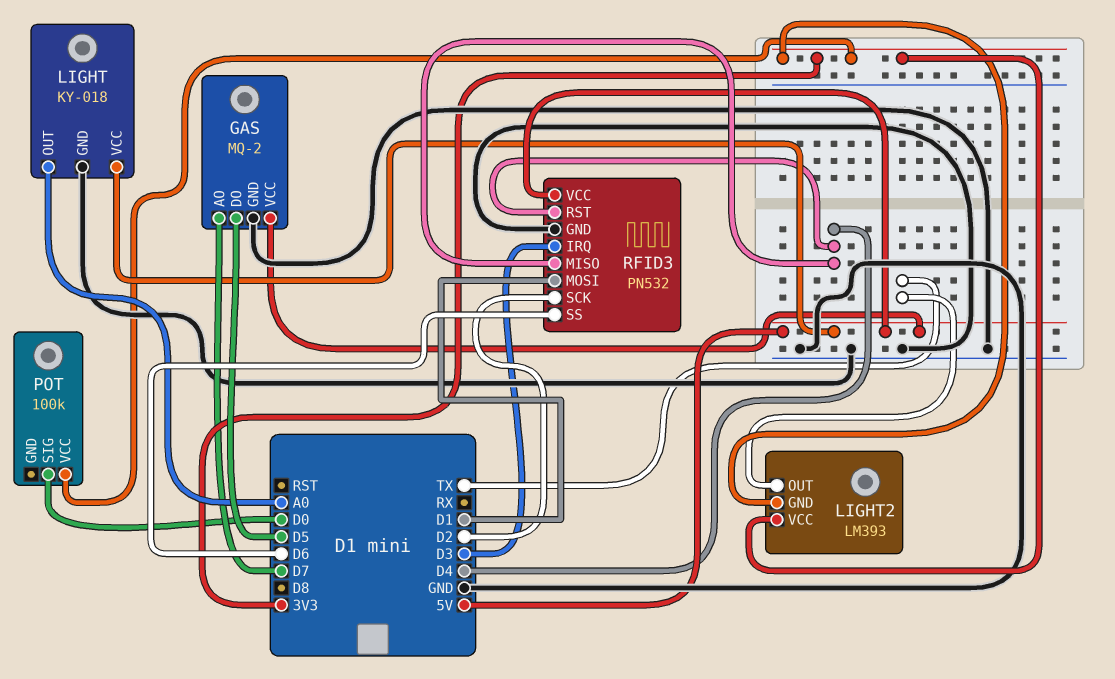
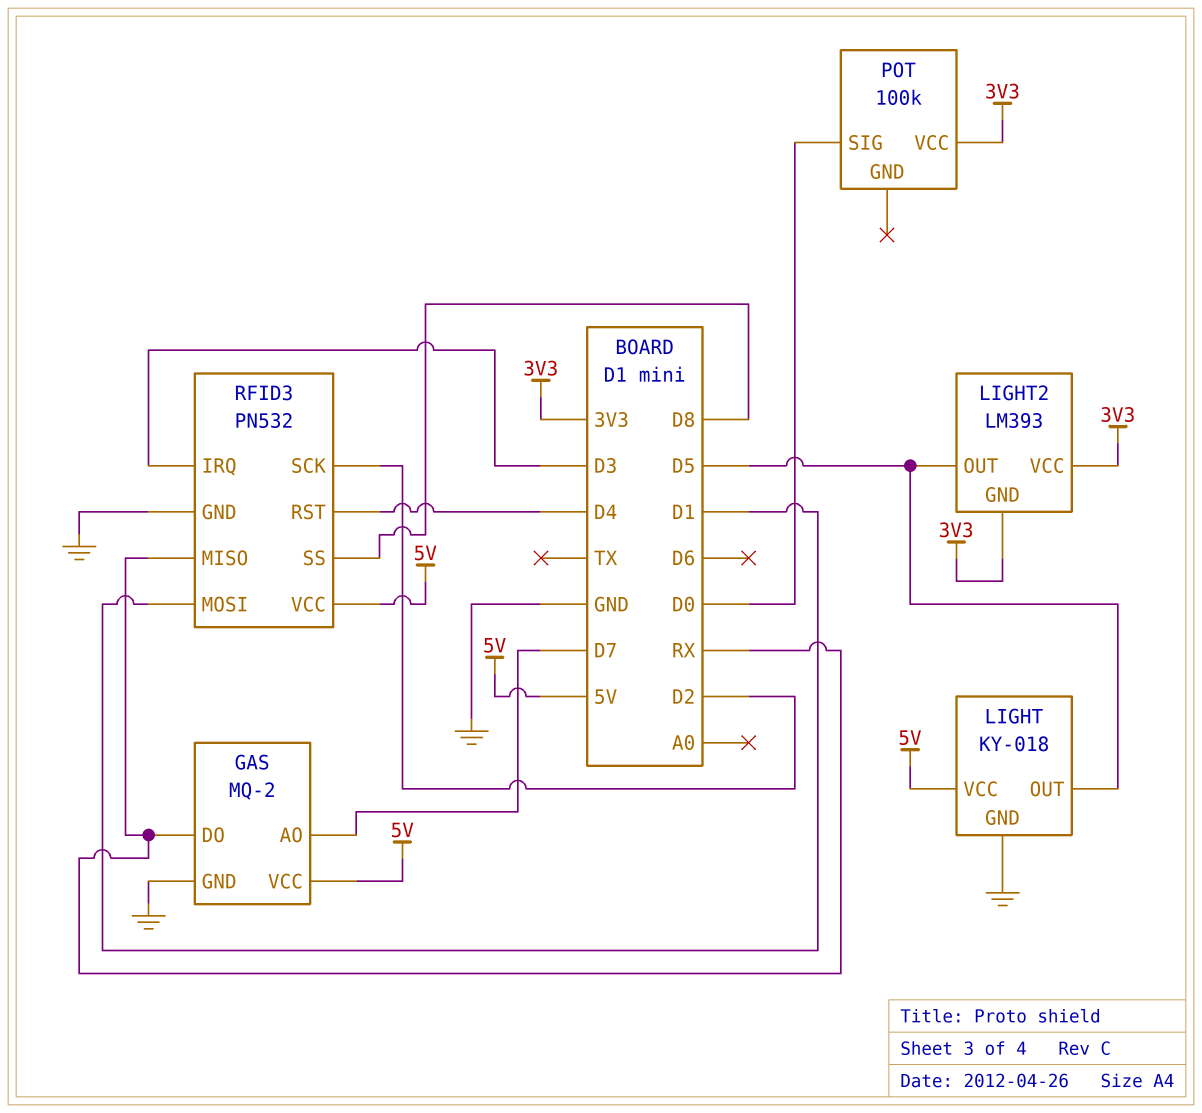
GAS pin DO: D5 -> RX
LIGHT pin OUT: A0 -> D5
LIGHT2 pin OUT: TX -> D5
RFID3 pin MISO: D4 -> RX
RFID3 pin SS: D6 -> D8

